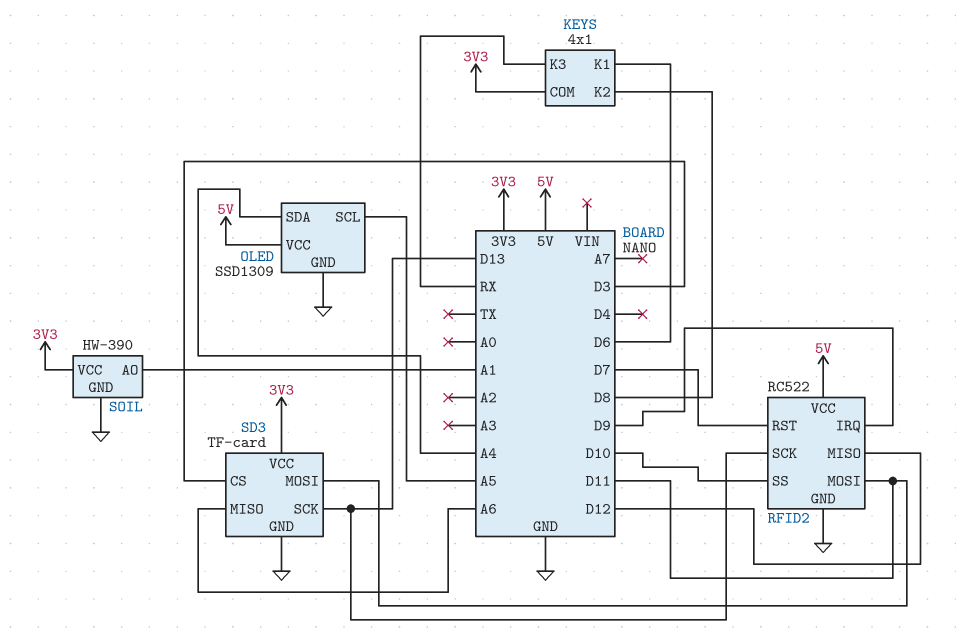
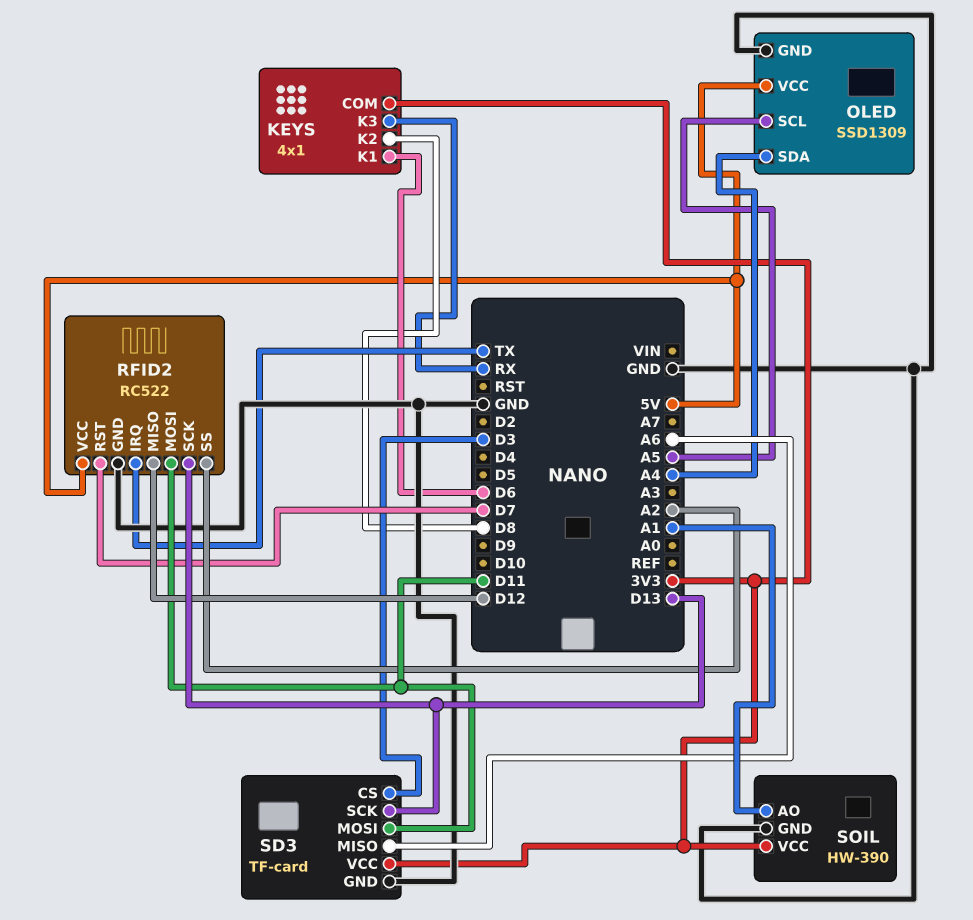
RFID2 pin IRQ: D9 -> TX
RFID2 pin SS: D10 -> A2

